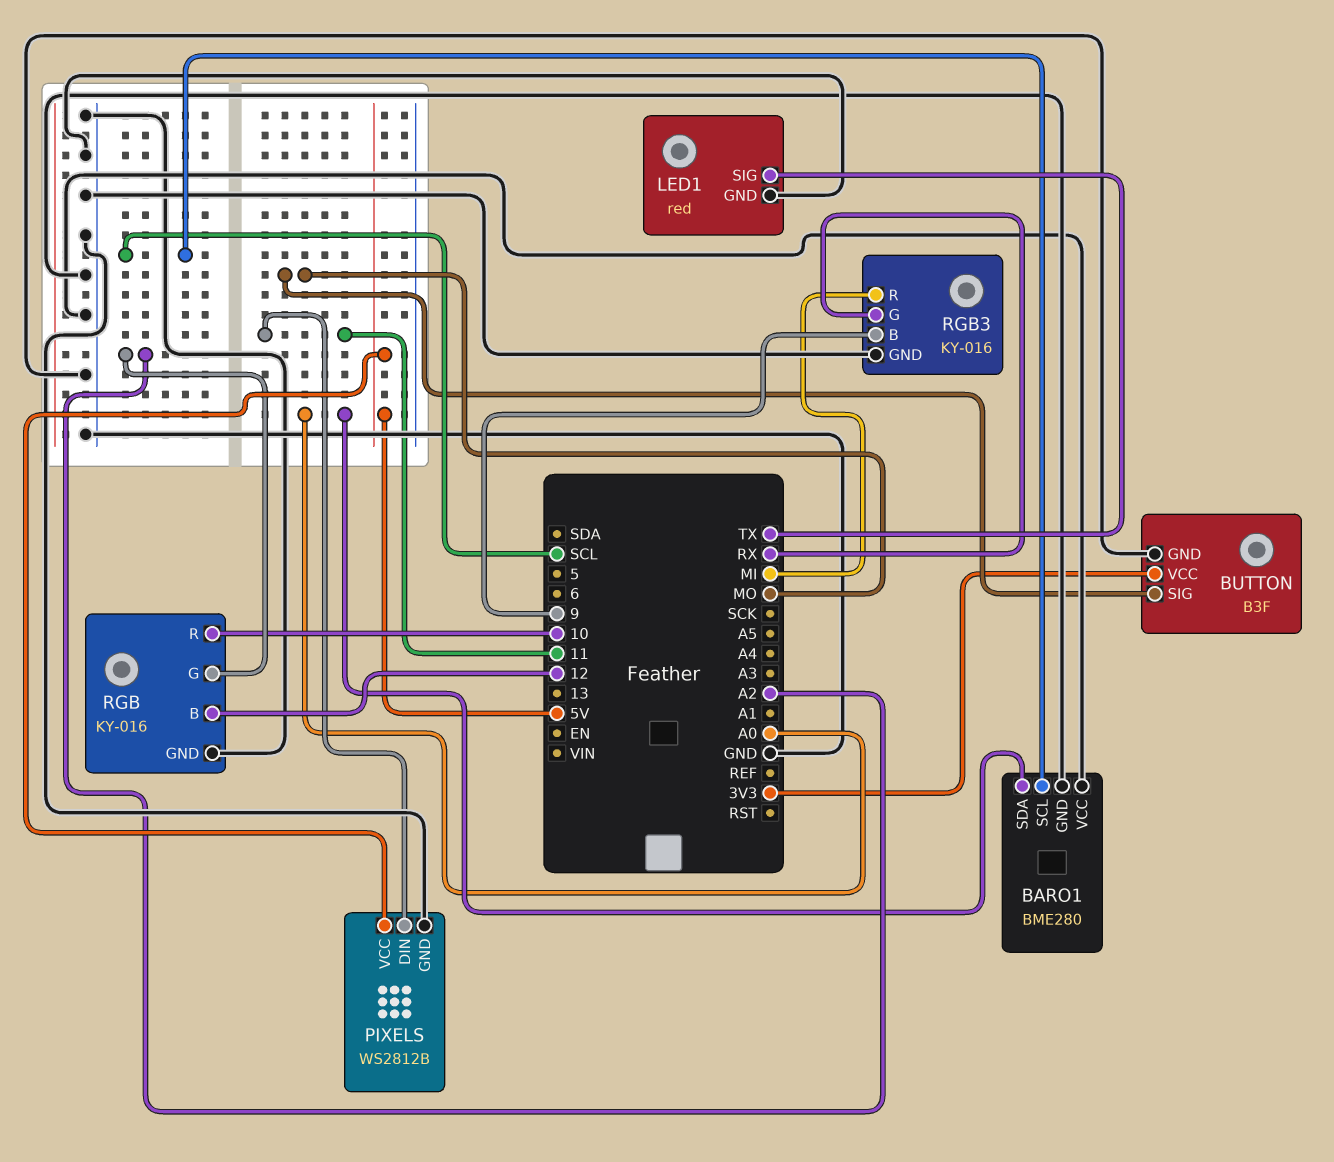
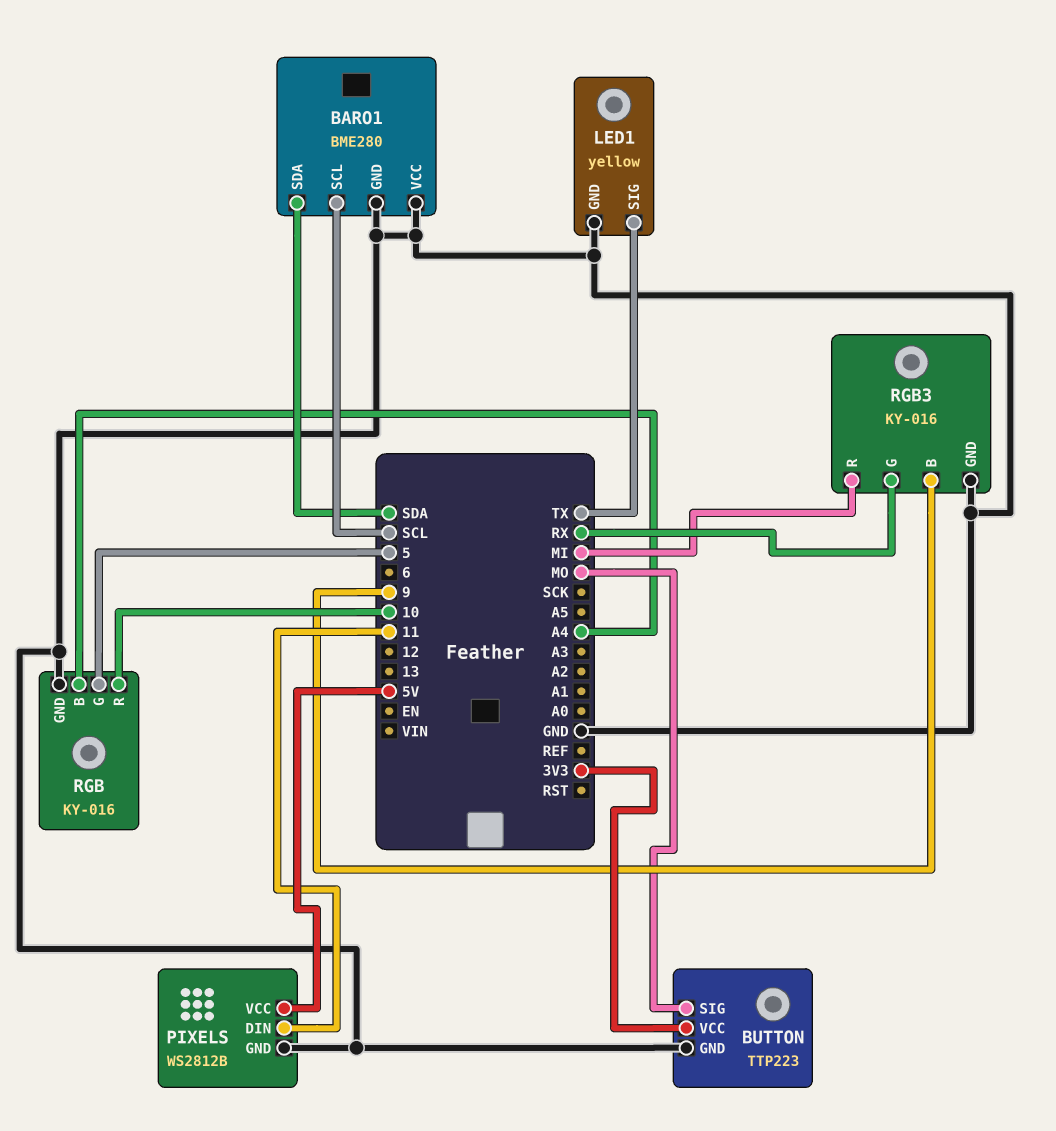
BARO1 pin SDA: A0 -> SDA
BUTTON: B3F -> TTP223
LED1: red -> yellow
RGB pin B: 12 -> A4
RGB pin G: A2 -> 5

